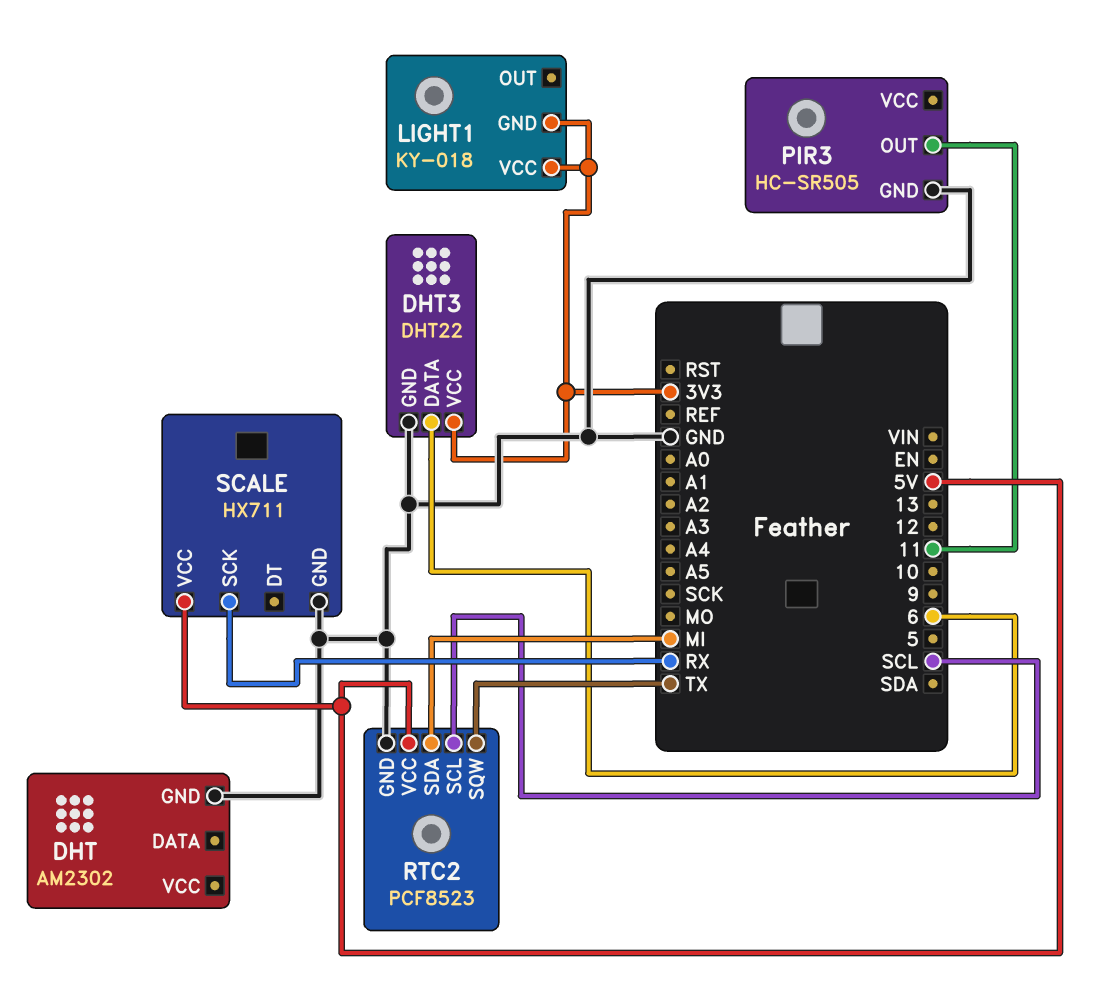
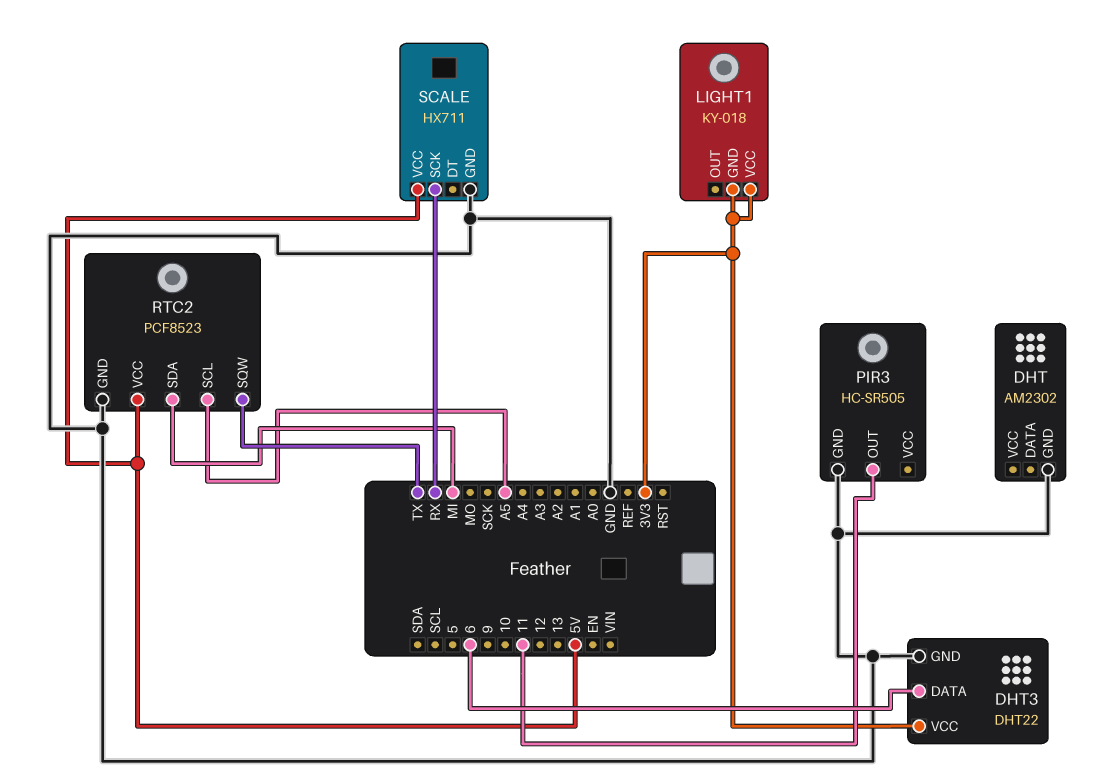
RTC2 pin SCL: SCL -> A5

